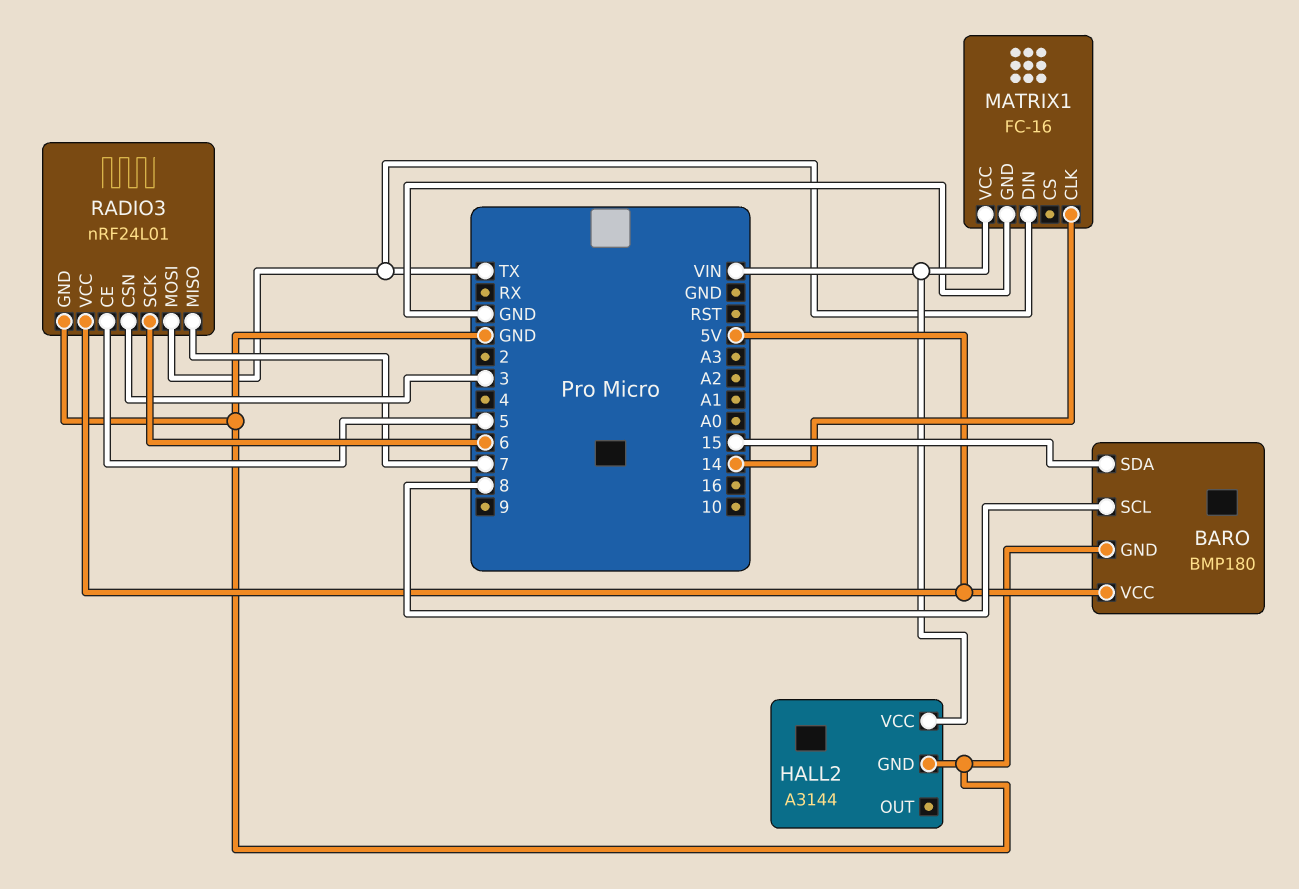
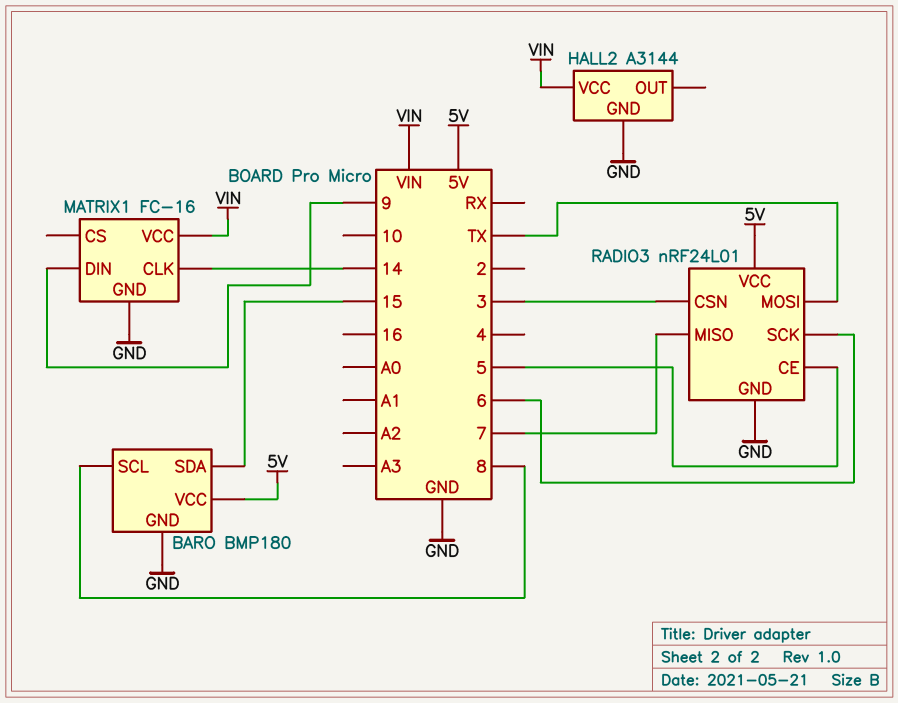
MATRIX1 pin DIN: TX -> 9

